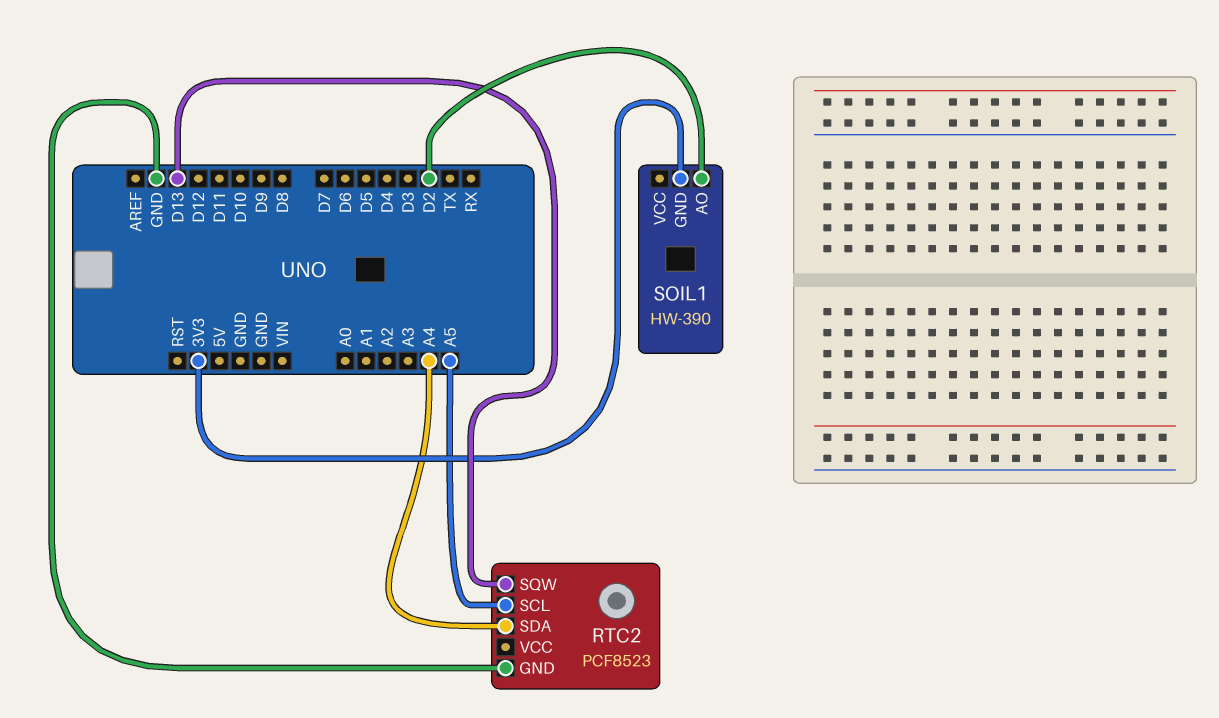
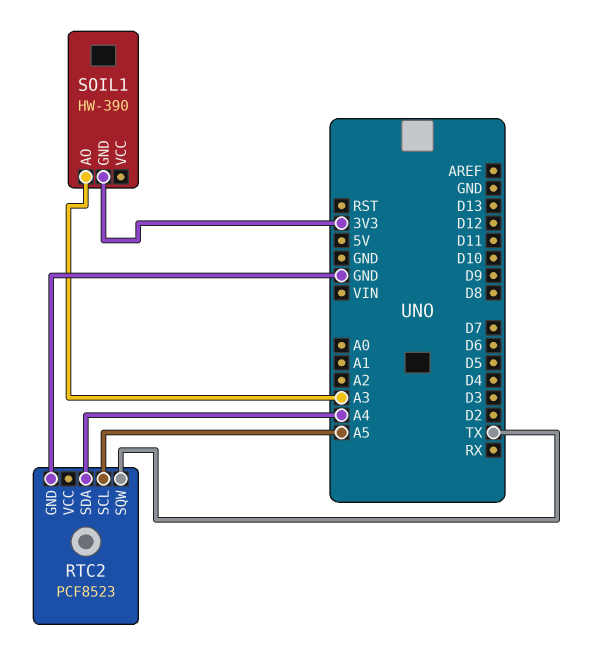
RTC2 pin SQW: D13 -> TX
SOIL1 pin AO: D2 -> A3

